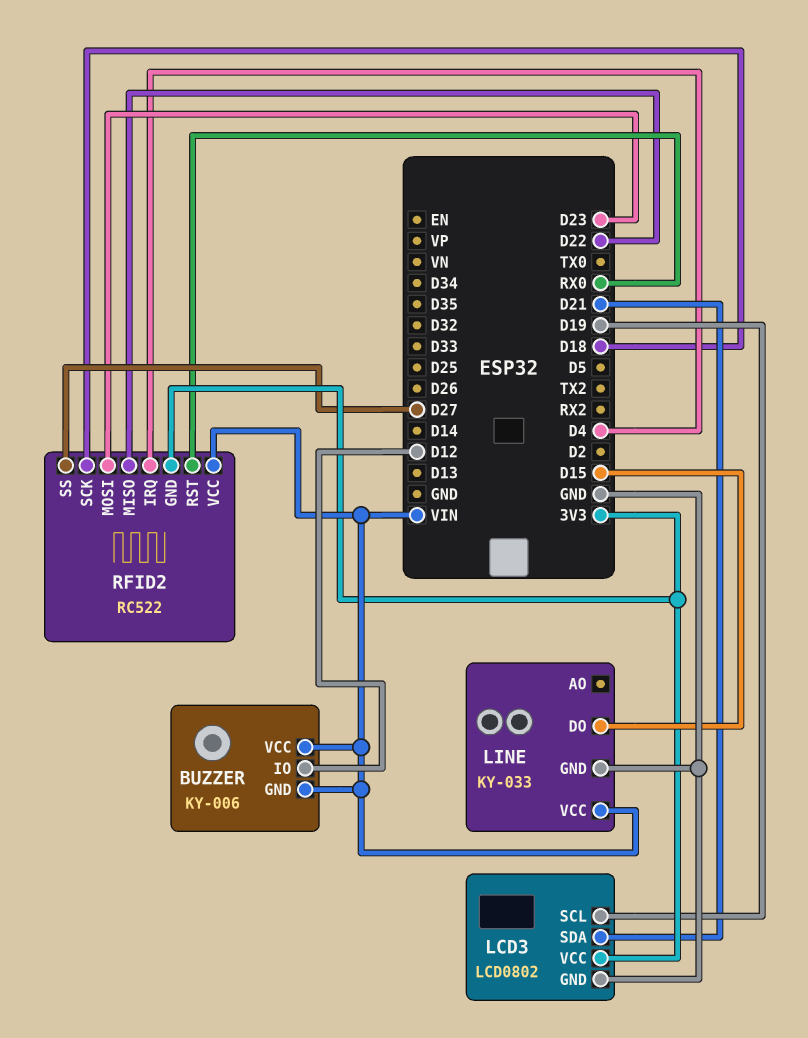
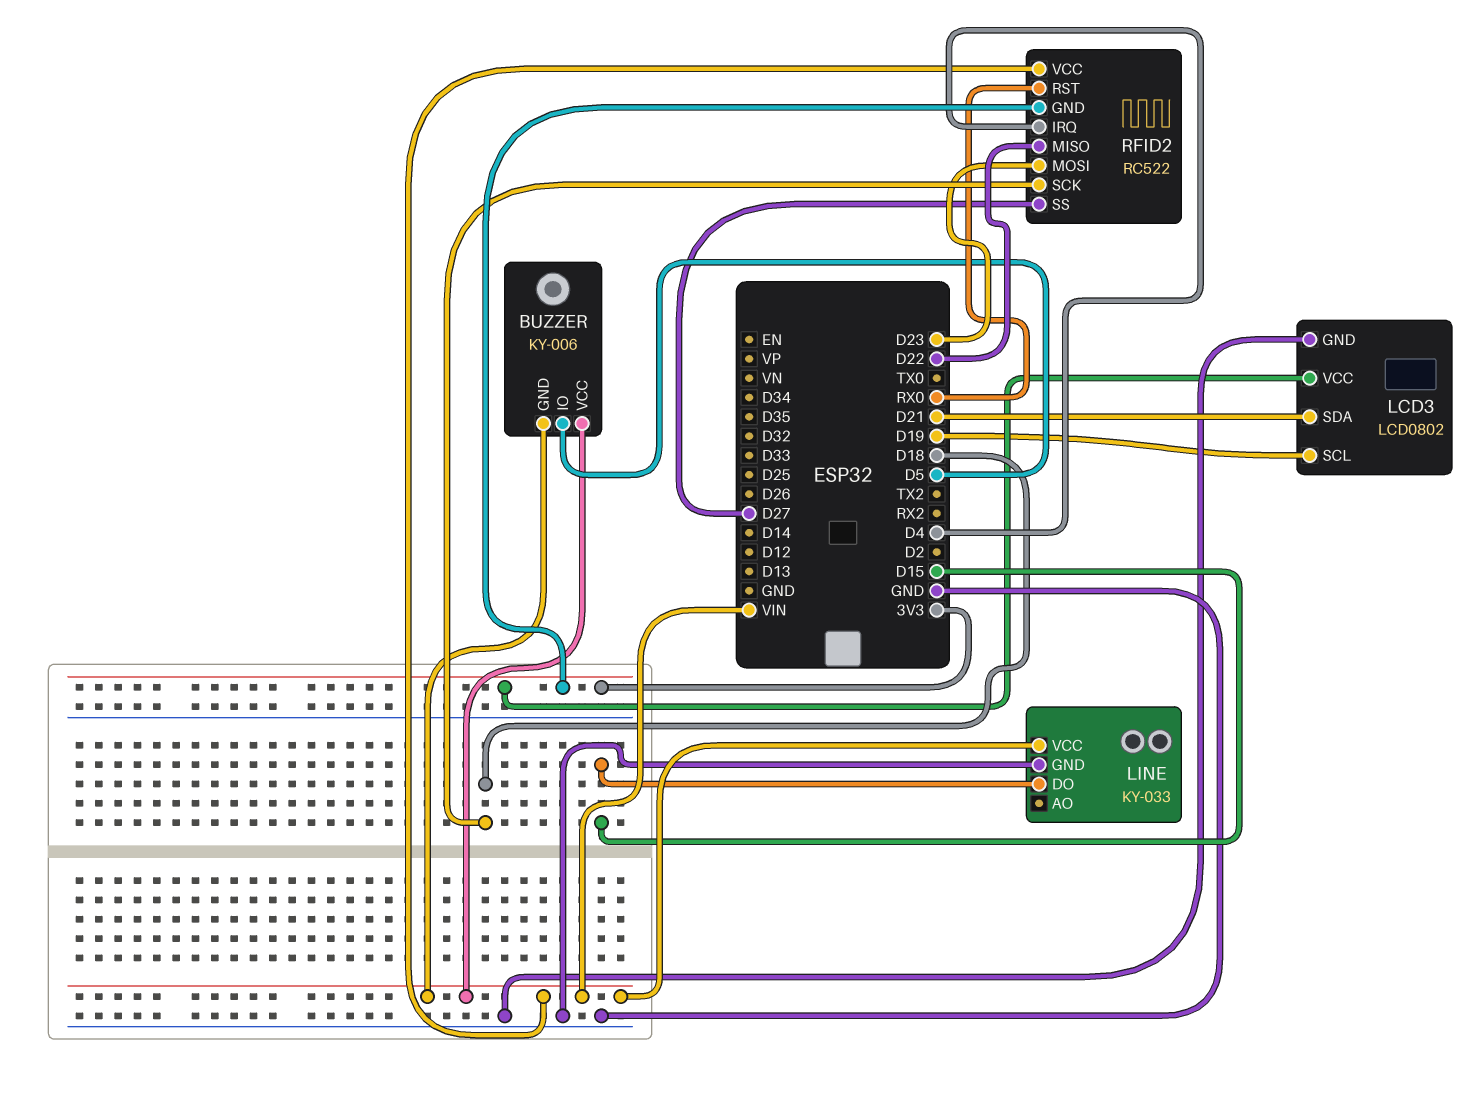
BUZZER pin IO: D12 -> D5

